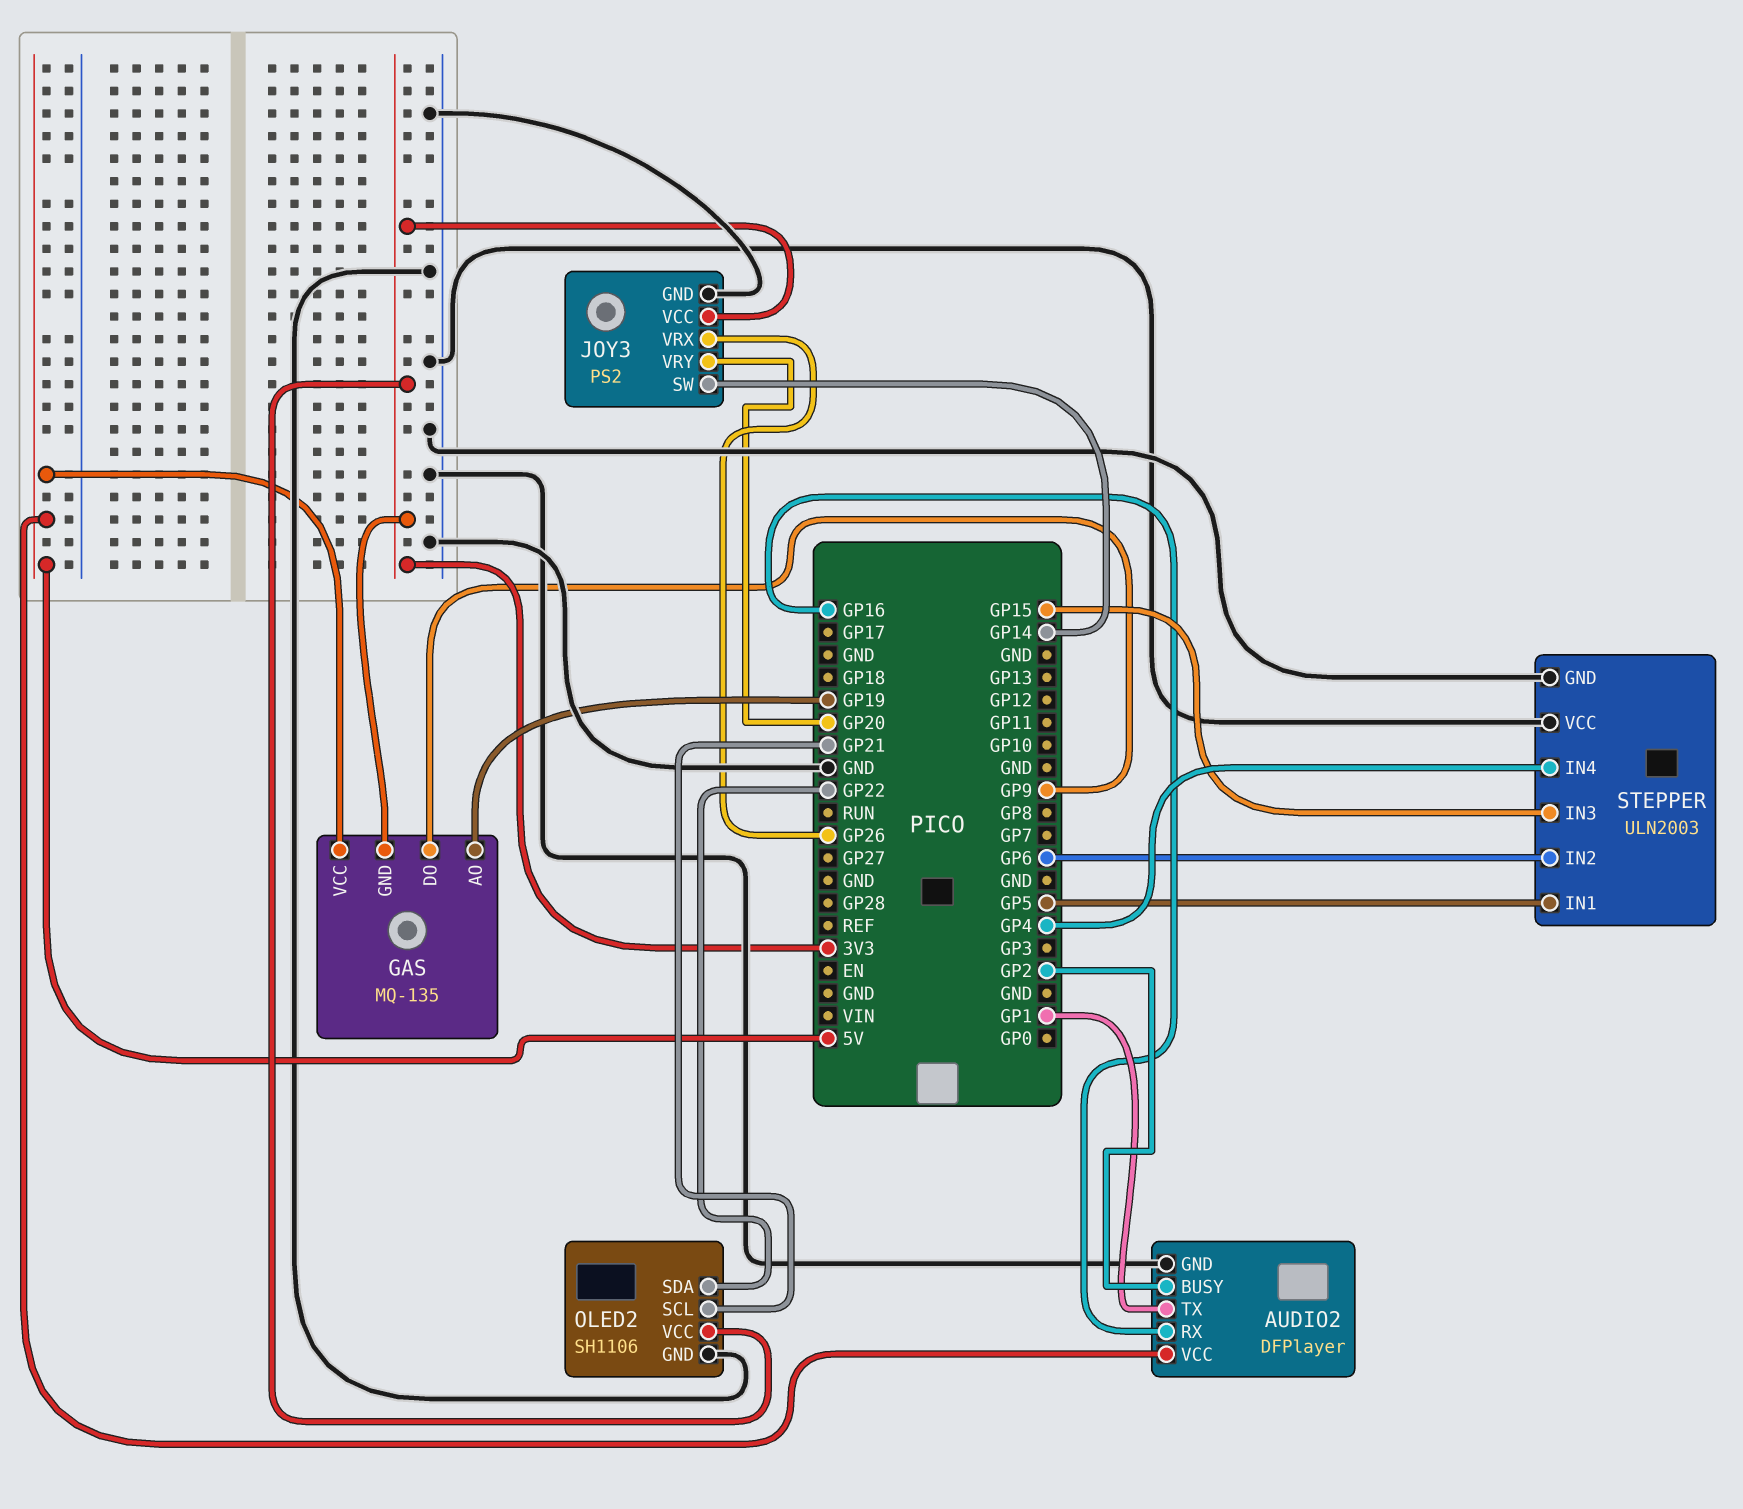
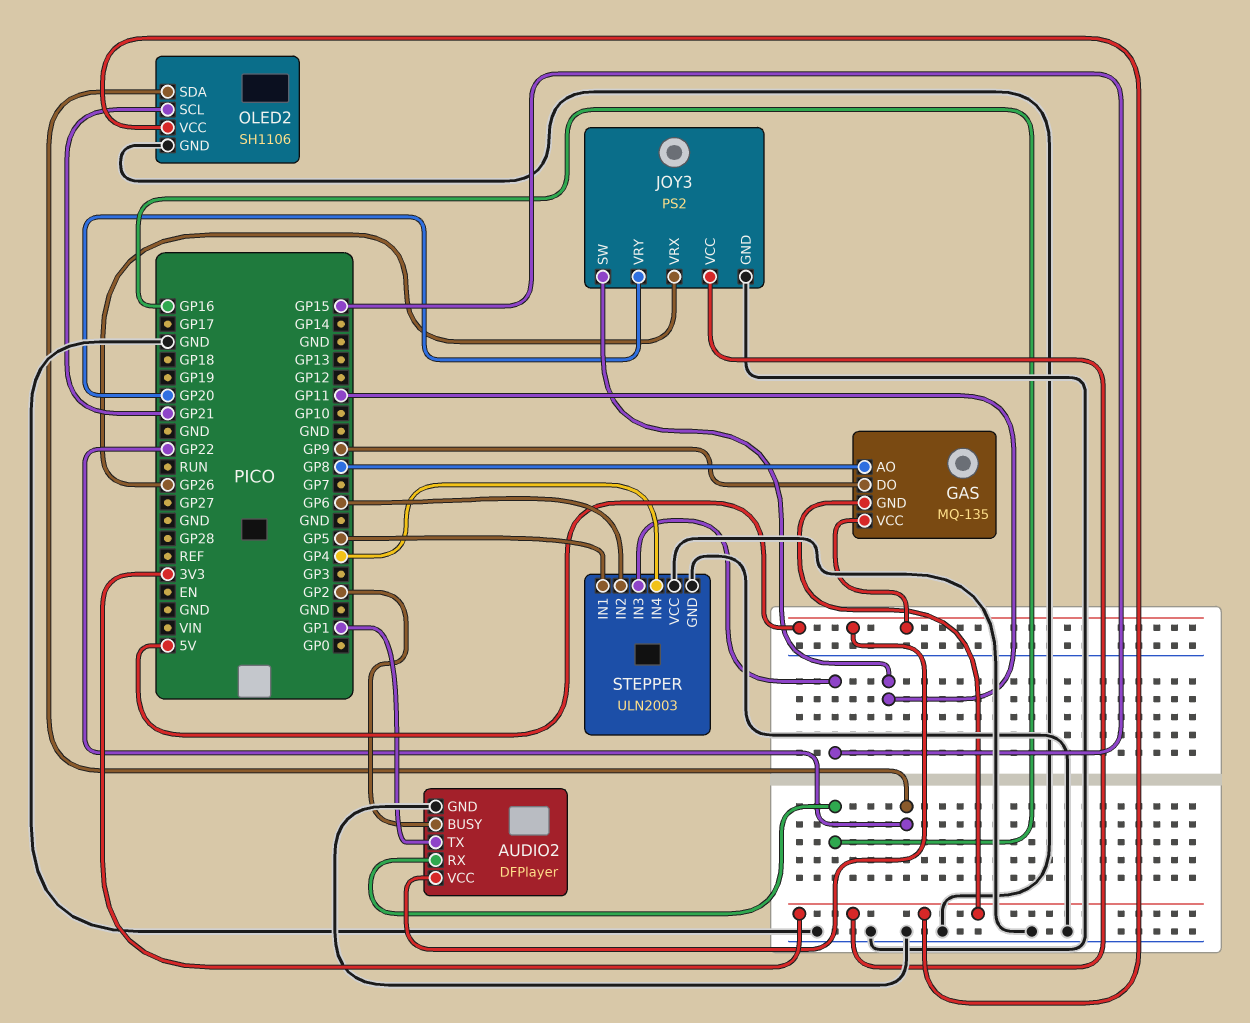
GAS pin AO: GP19 -> GP8
JOY3 pin SW: GP14 -> GP11

